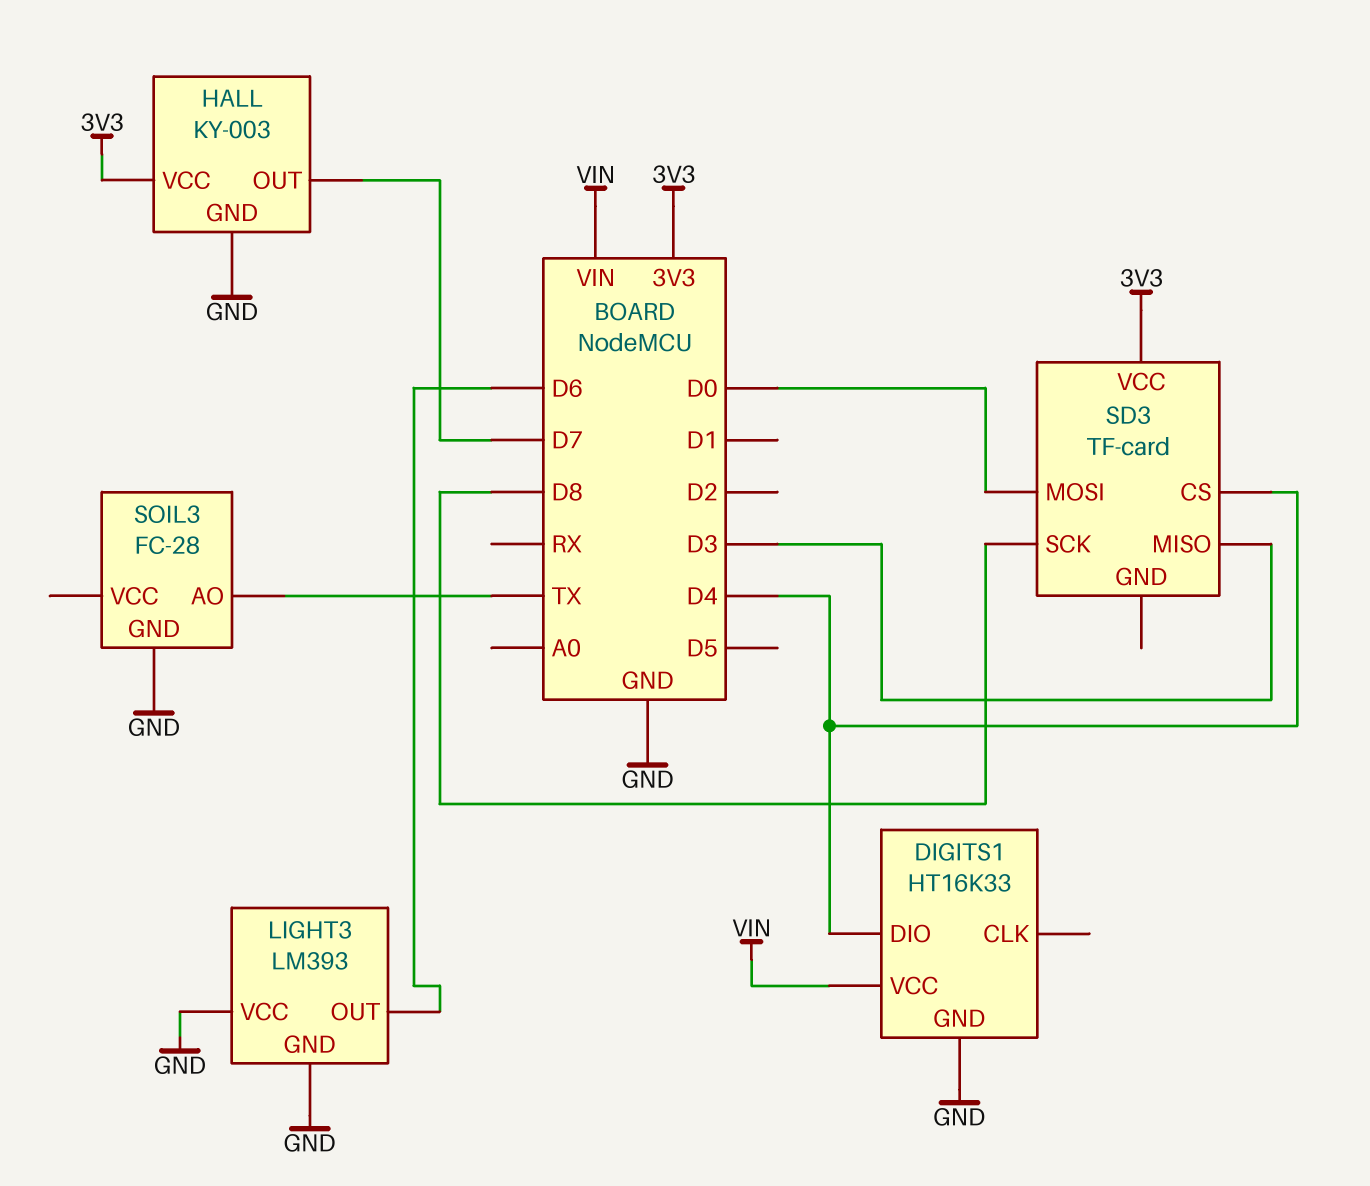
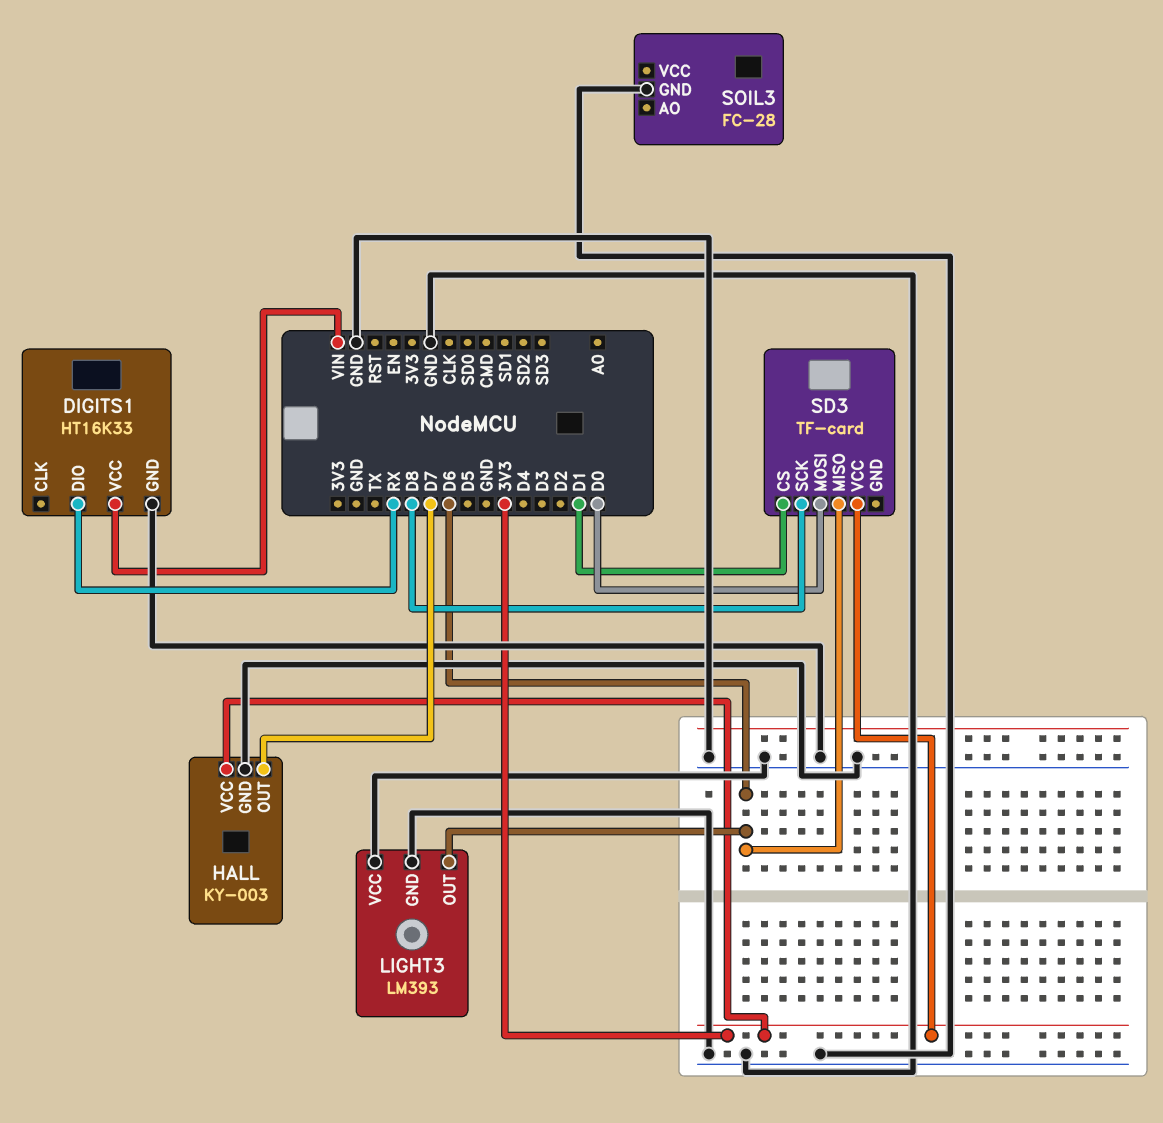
DIGITS1 pin DIO: D4 -> RX
SD3 pin CS: D4 -> D1
SD3 pin MISO: D3 -> D6
SOIL3 pin AO: TX -> none

